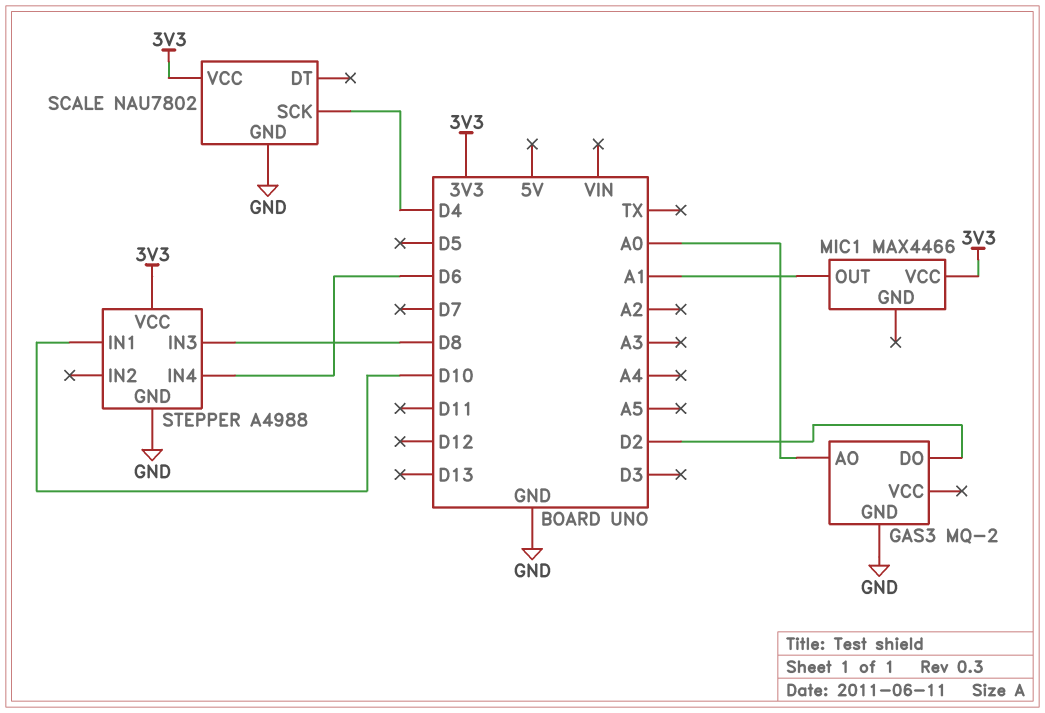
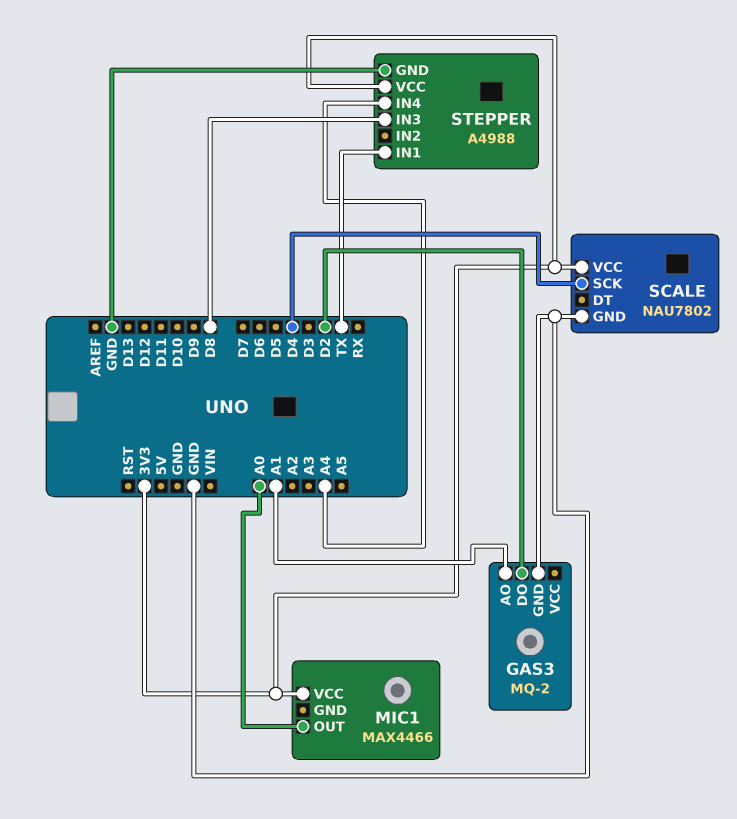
GAS3 pin AO: A0 -> A1
MIC1 pin OUT: A1 -> A0
STEPPER pin IN1: D10 -> TX
STEPPER pin IN4: D6 -> A4

